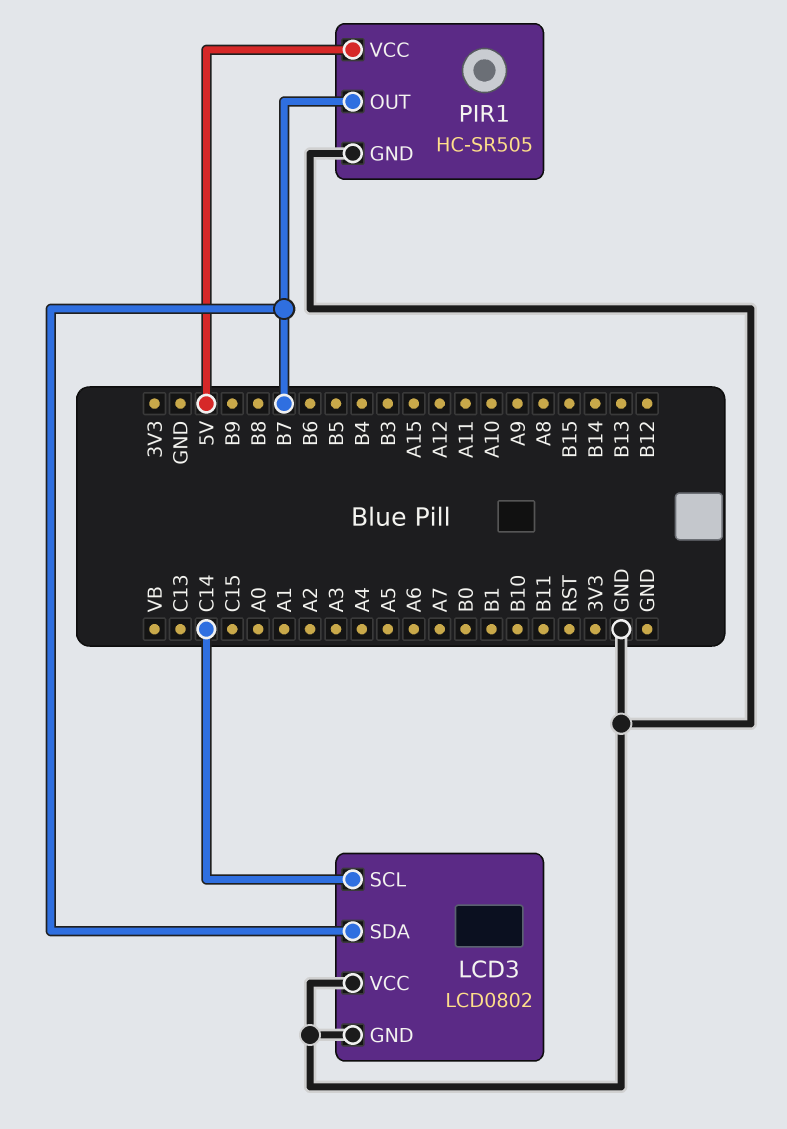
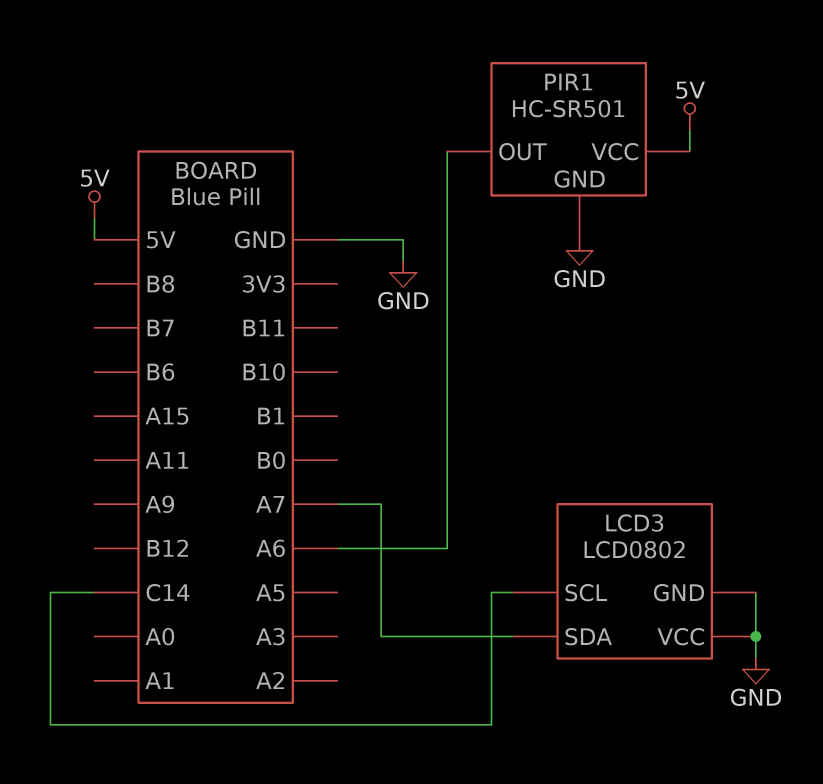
LCD3 pin SDA: B7 -> A7
PIR1: HC-SR505 -> HC-SR501
PIR1 pin OUT: B7 -> A6

